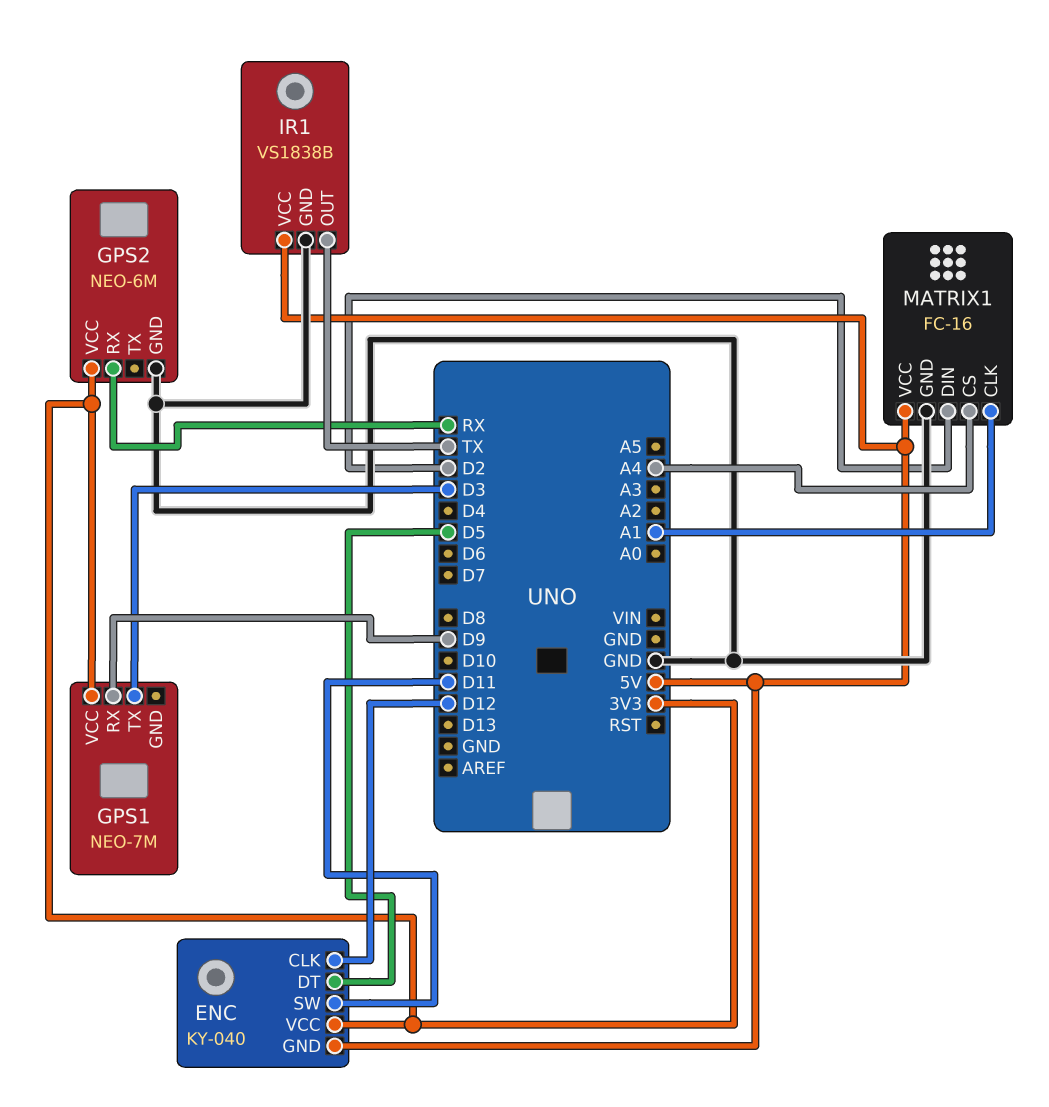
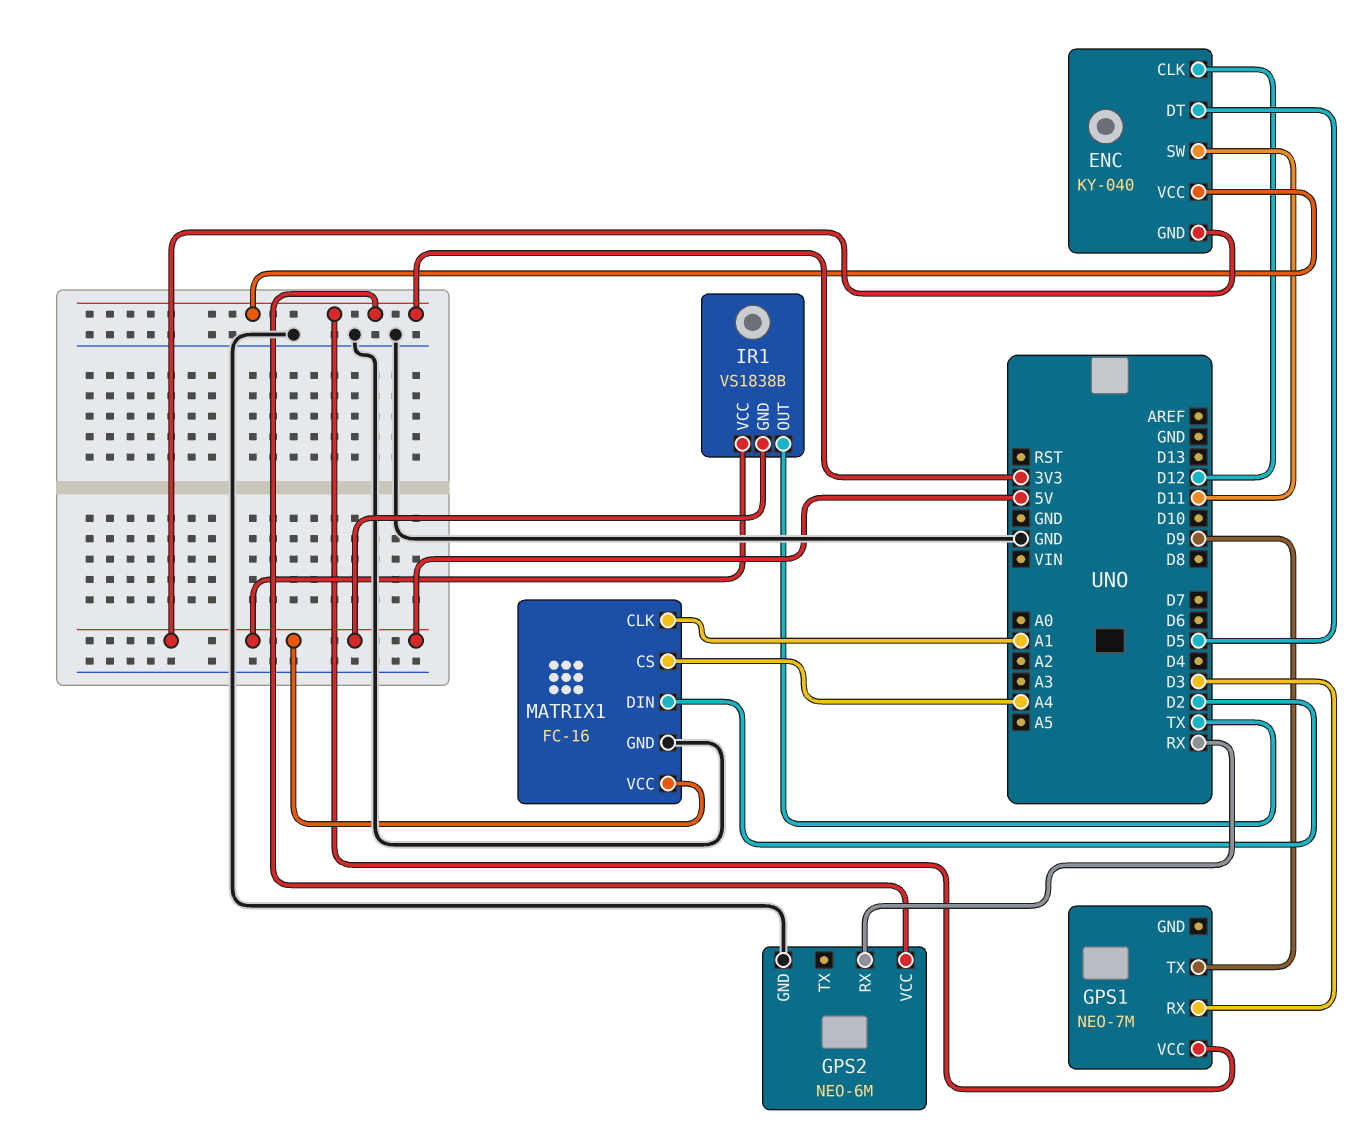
GPS1 pin RX: D9 -> D3
GPS1 pin TX: D3 -> D9
IR1 pin GND: GND -> 5V

